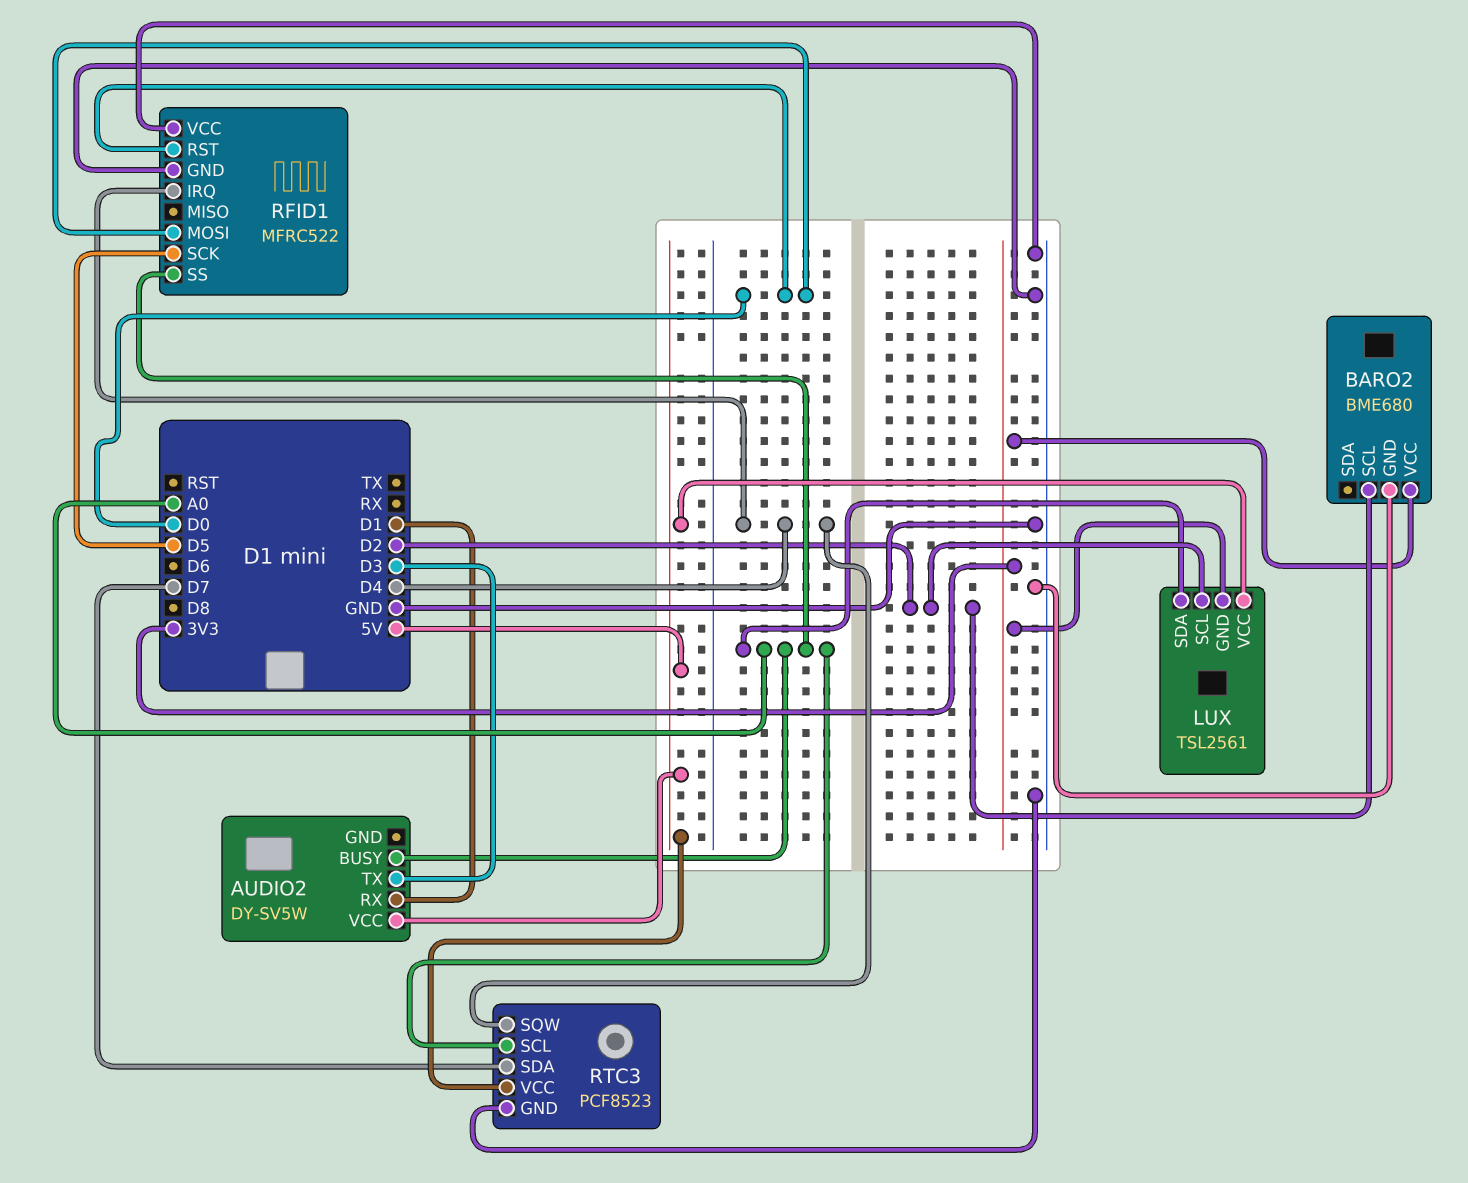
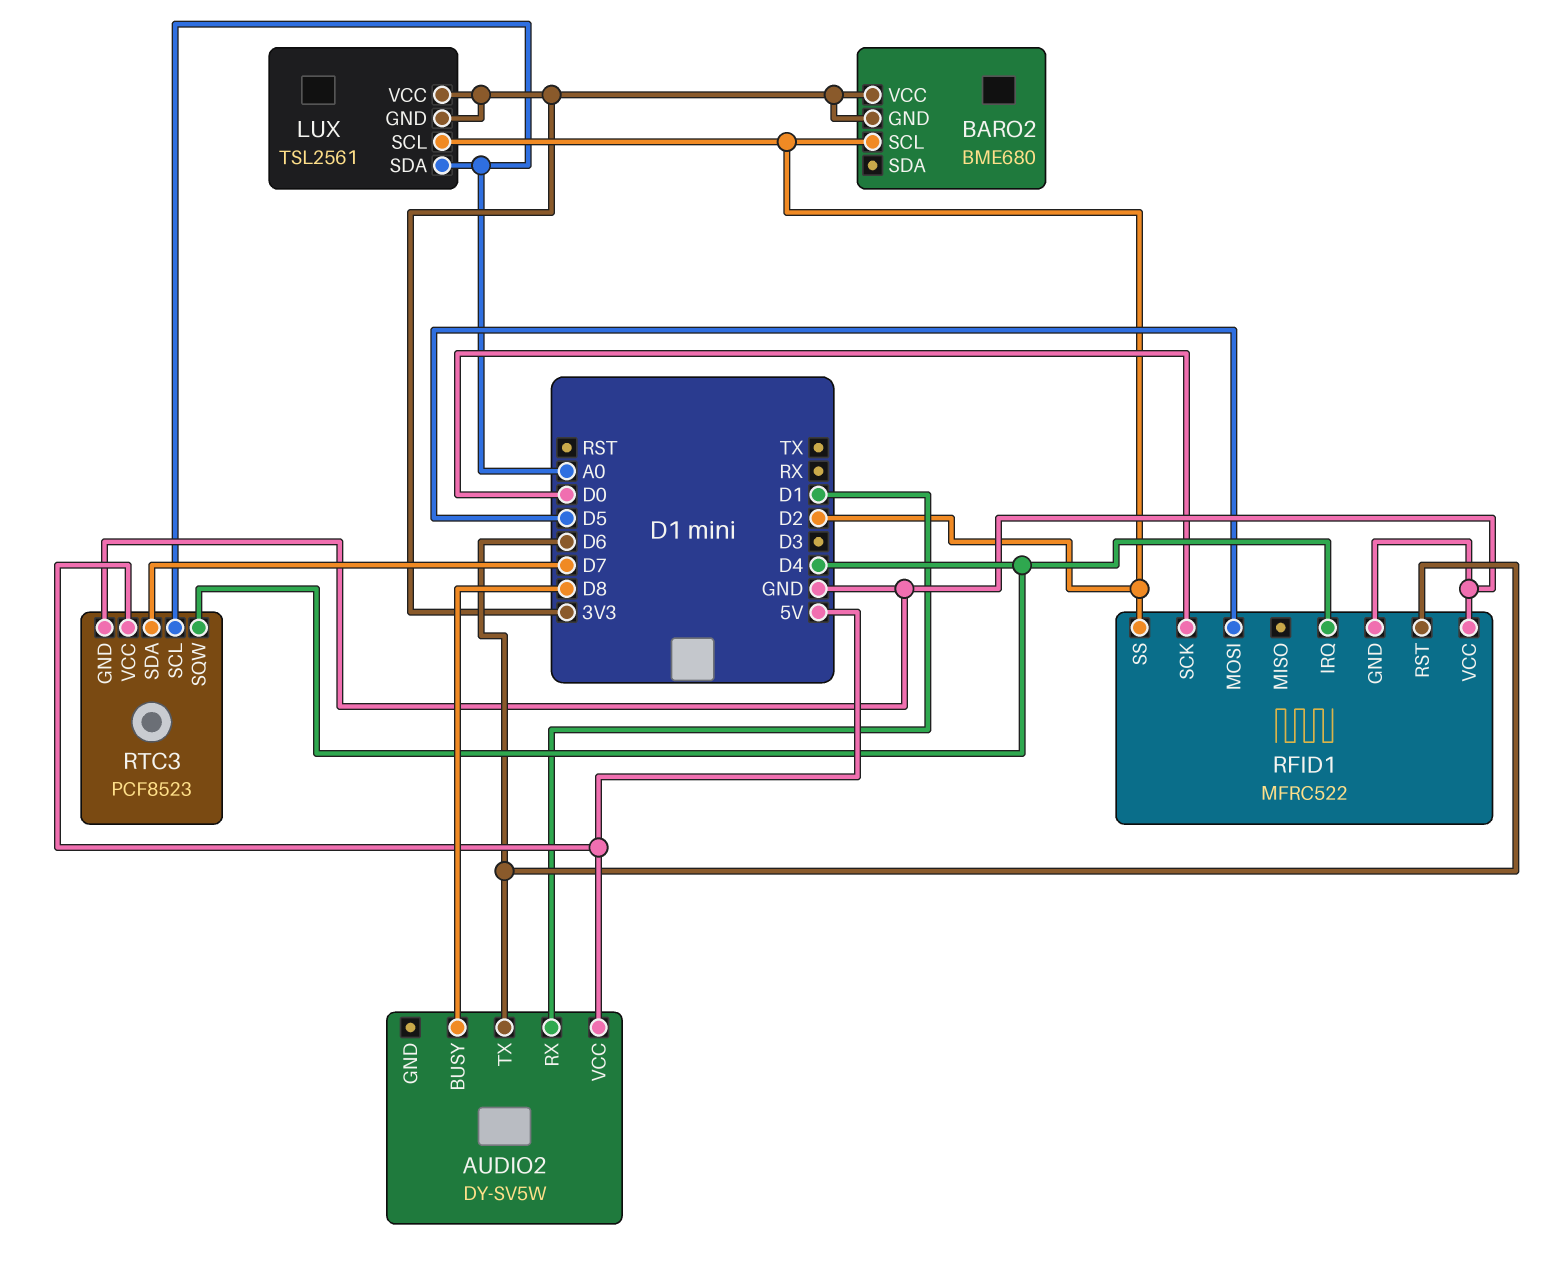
AUDIO2 pin BUSY: A0 -> D8
AUDIO2 pin TX: D3 -> D6
BARO2 pin GND: GND -> 3V3
LUX pin VCC: 5V -> 3V3
RFID1 pin MOSI: D0 -> D5
RFID1 pin RST: D0 -> D6
RFID1 pin SCK: D5 -> D0
RFID1 pin SS: A0 -> D2

